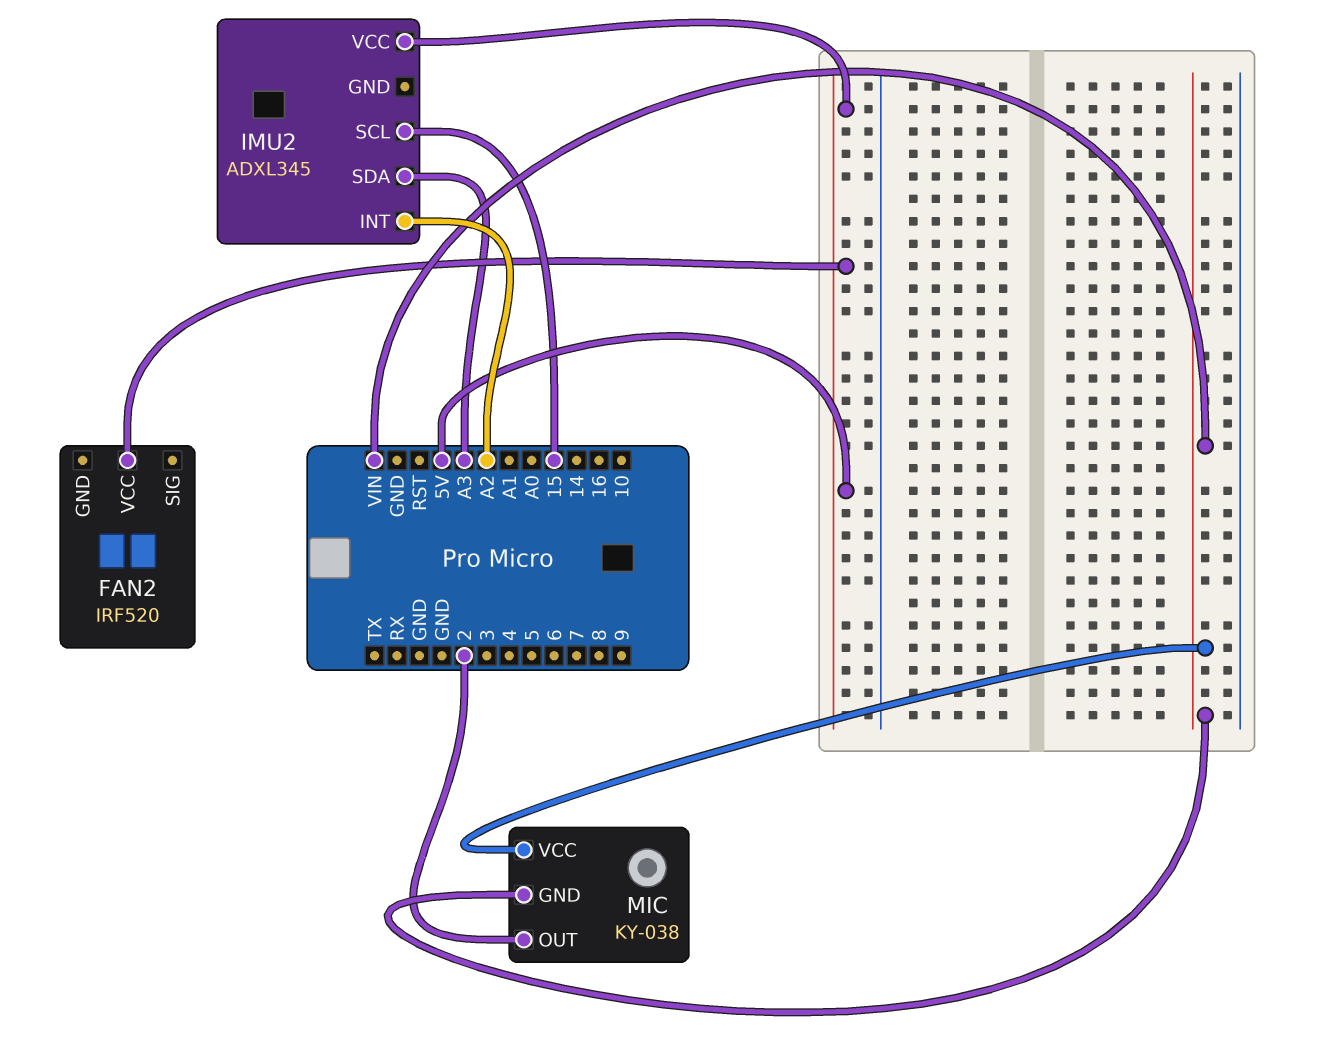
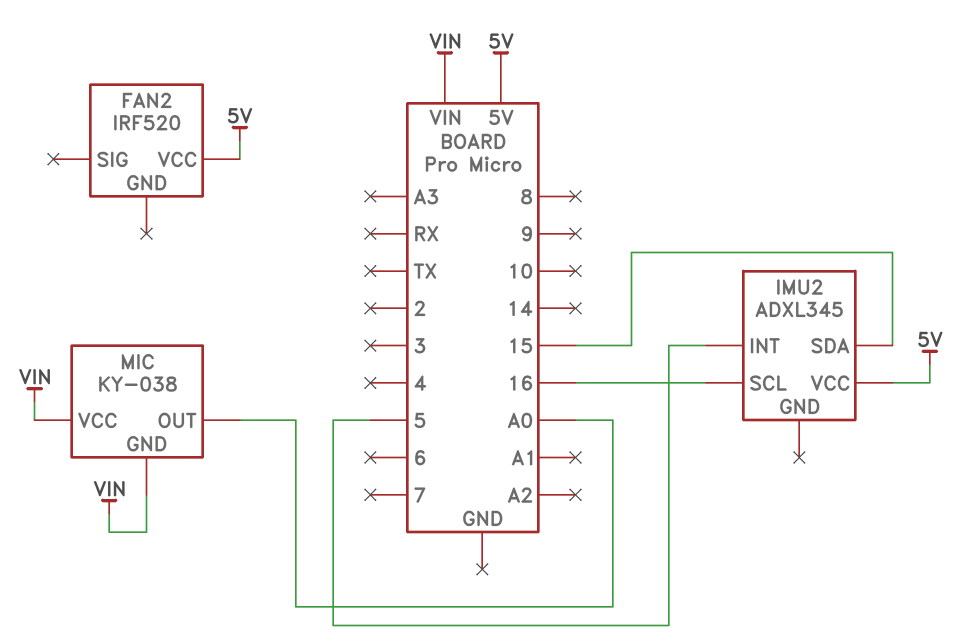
IMU2 pin INT: A2 -> 5
IMU2 pin SCL: 15 -> 16
IMU2 pin SDA: A3 -> 15
MIC pin OUT: 2 -> A0

